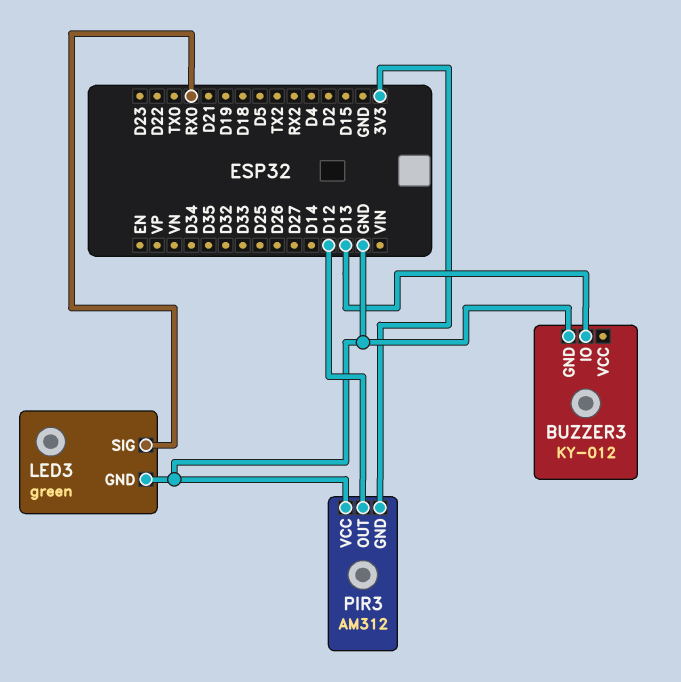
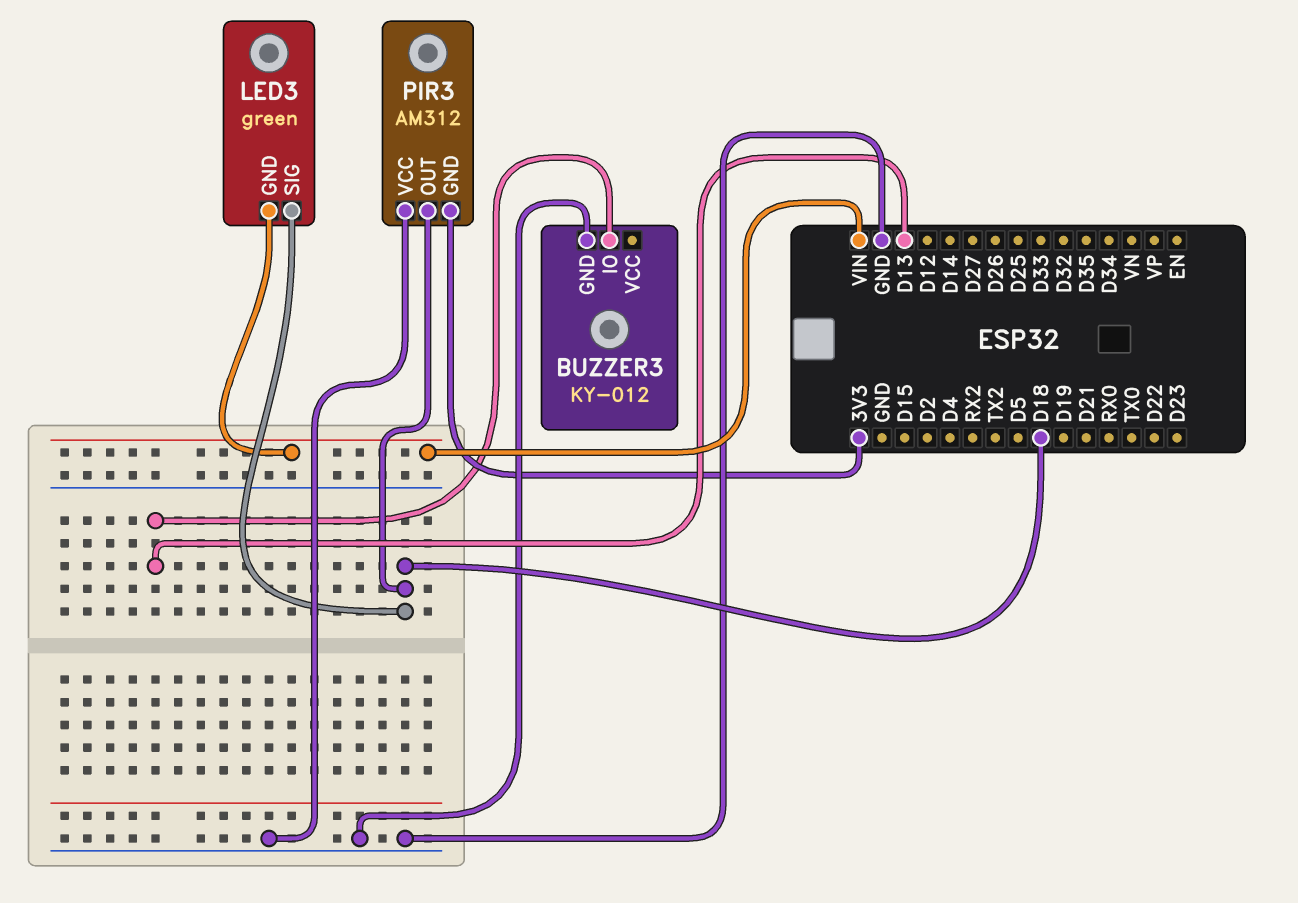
LED3 pin GND: GND -> VIN
LED3 pin SIG: RX0 -> D18
PIR3 pin OUT: D12 -> D18

